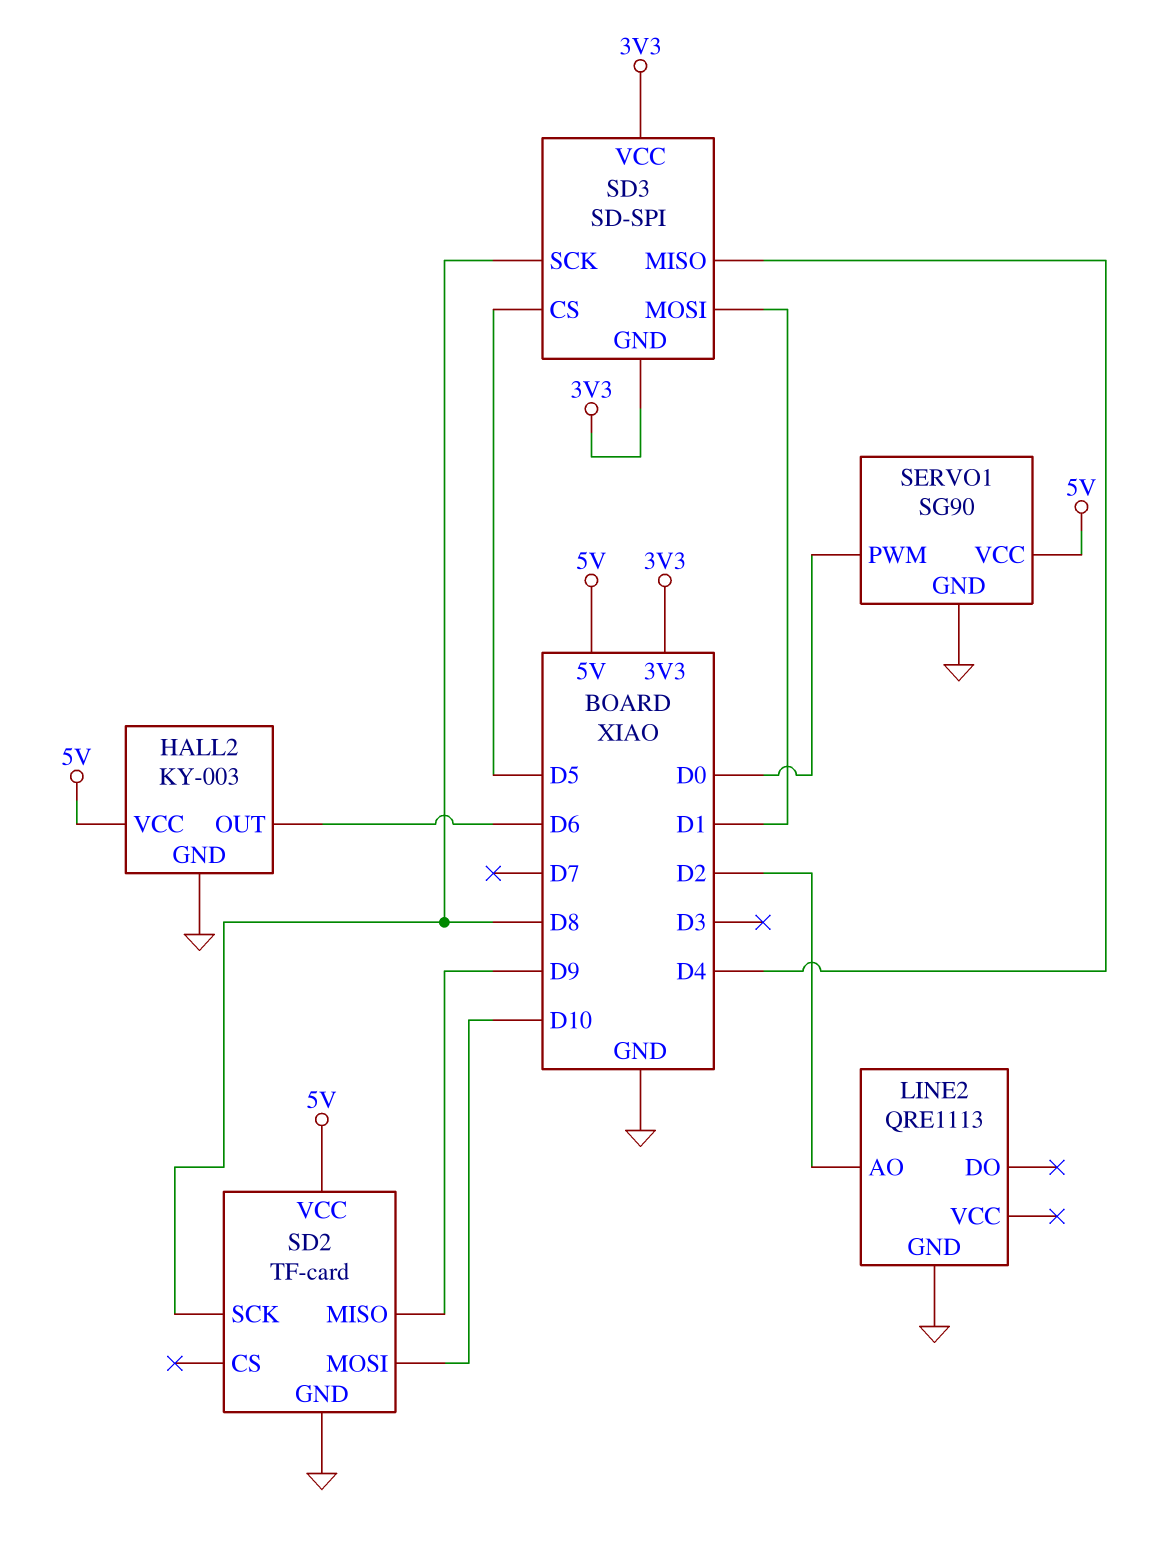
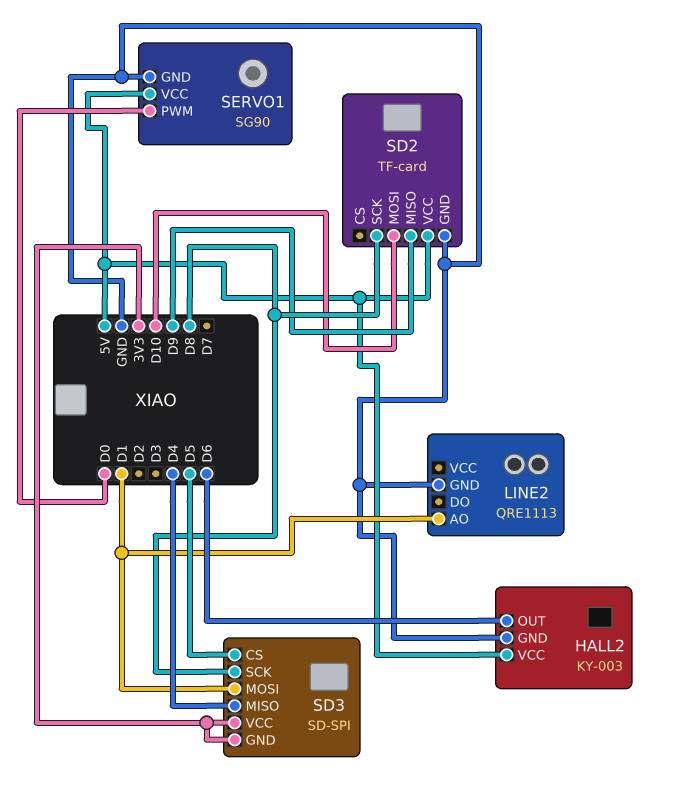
LINE2 pin AO: D2 -> D1

